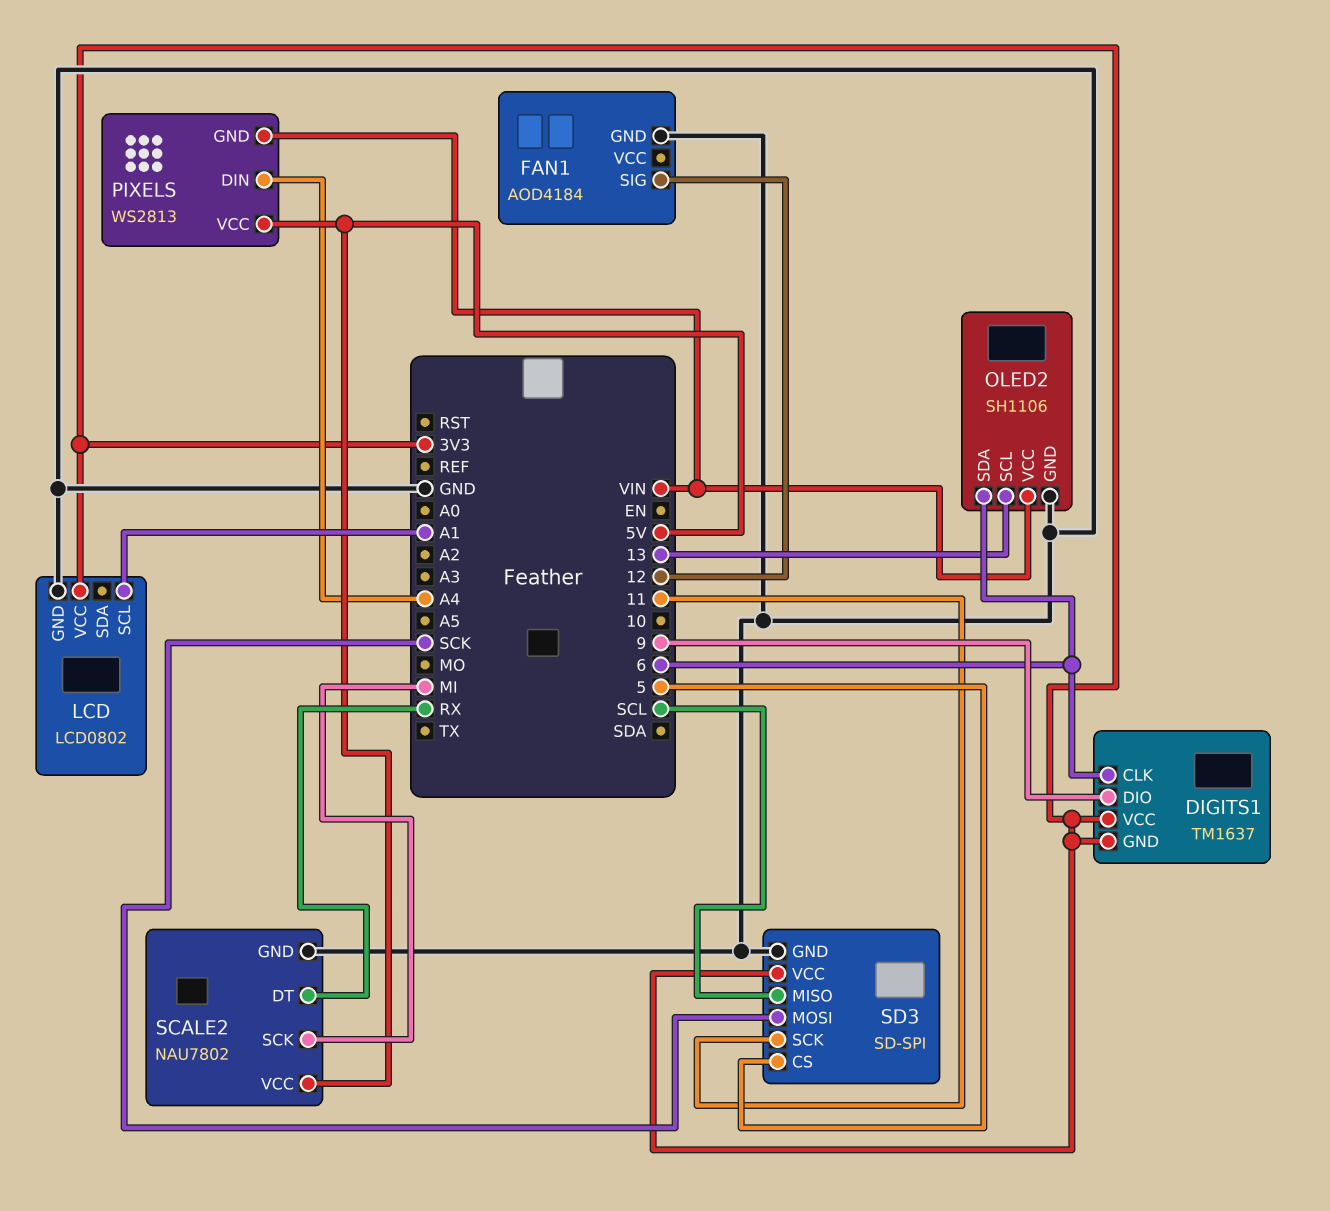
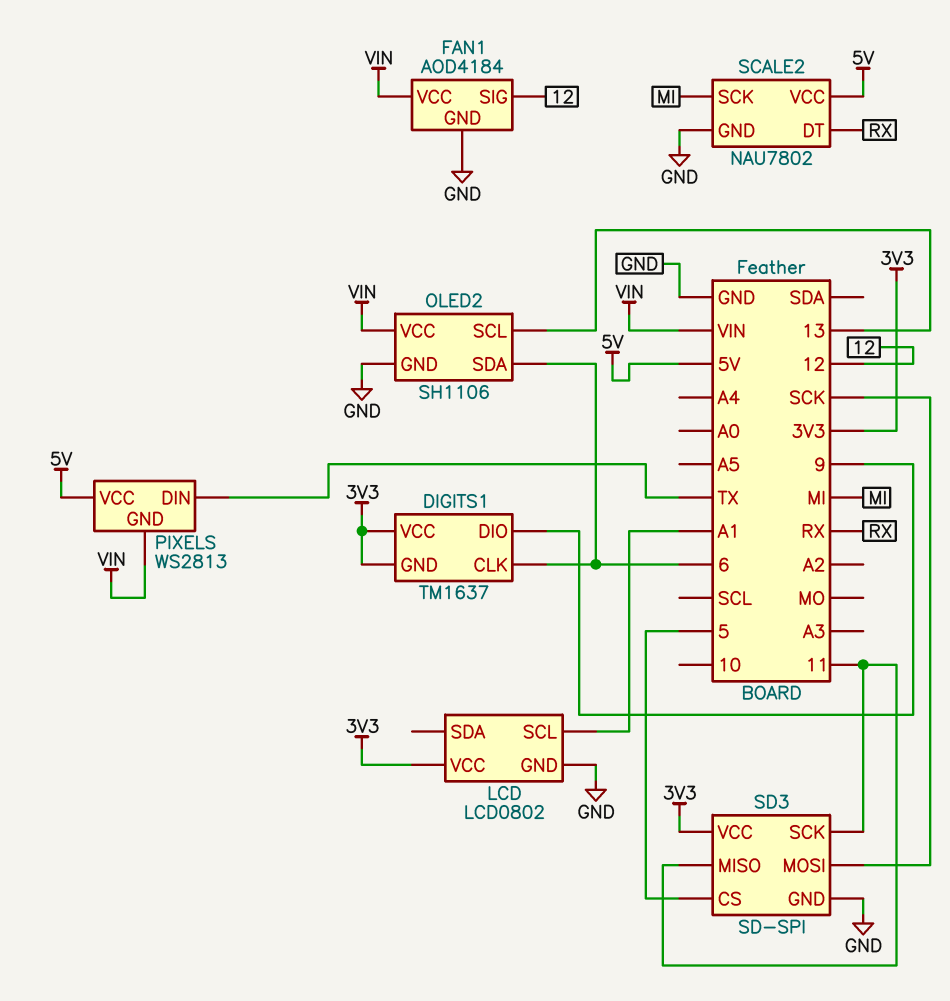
FAN1 pin VCC: none -> VIN
PIXELS pin DIN: A4 -> TX
SD3 pin MISO: SCL -> 11

